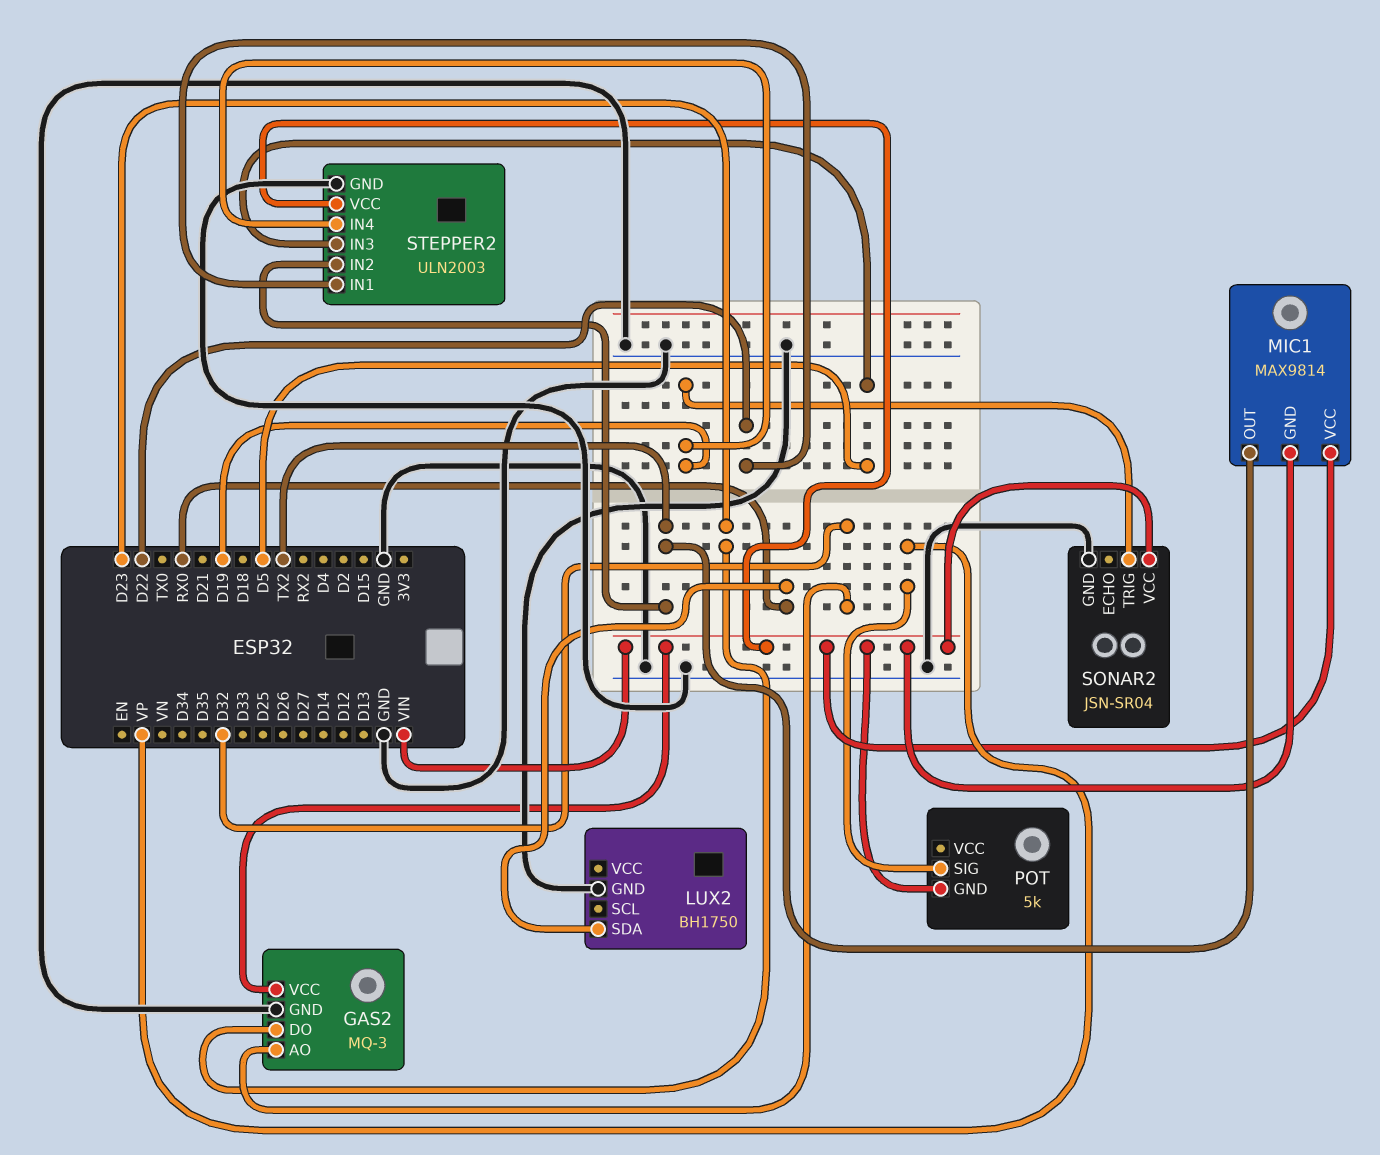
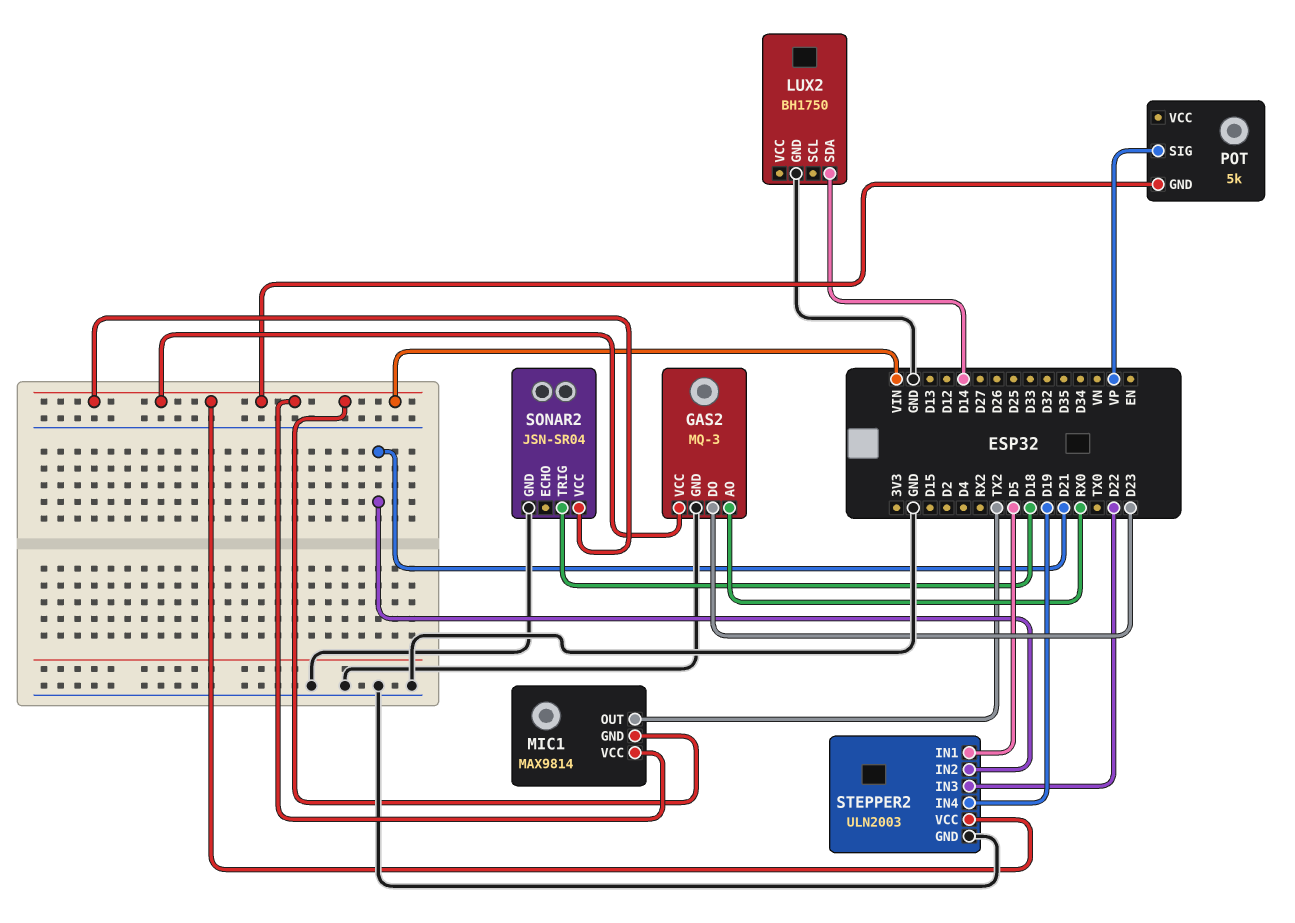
GAS2 pin AO: D32 -> RX0
LUX2 pin SDA: RX0 -> D14
SONAR2 pin TRIG: D19 -> D18
STEPPER2 pin IN1: D22 -> D5
STEPPER2 pin IN2: TX2 -> D21
STEPPER2 pin IN3: D5 -> D22

